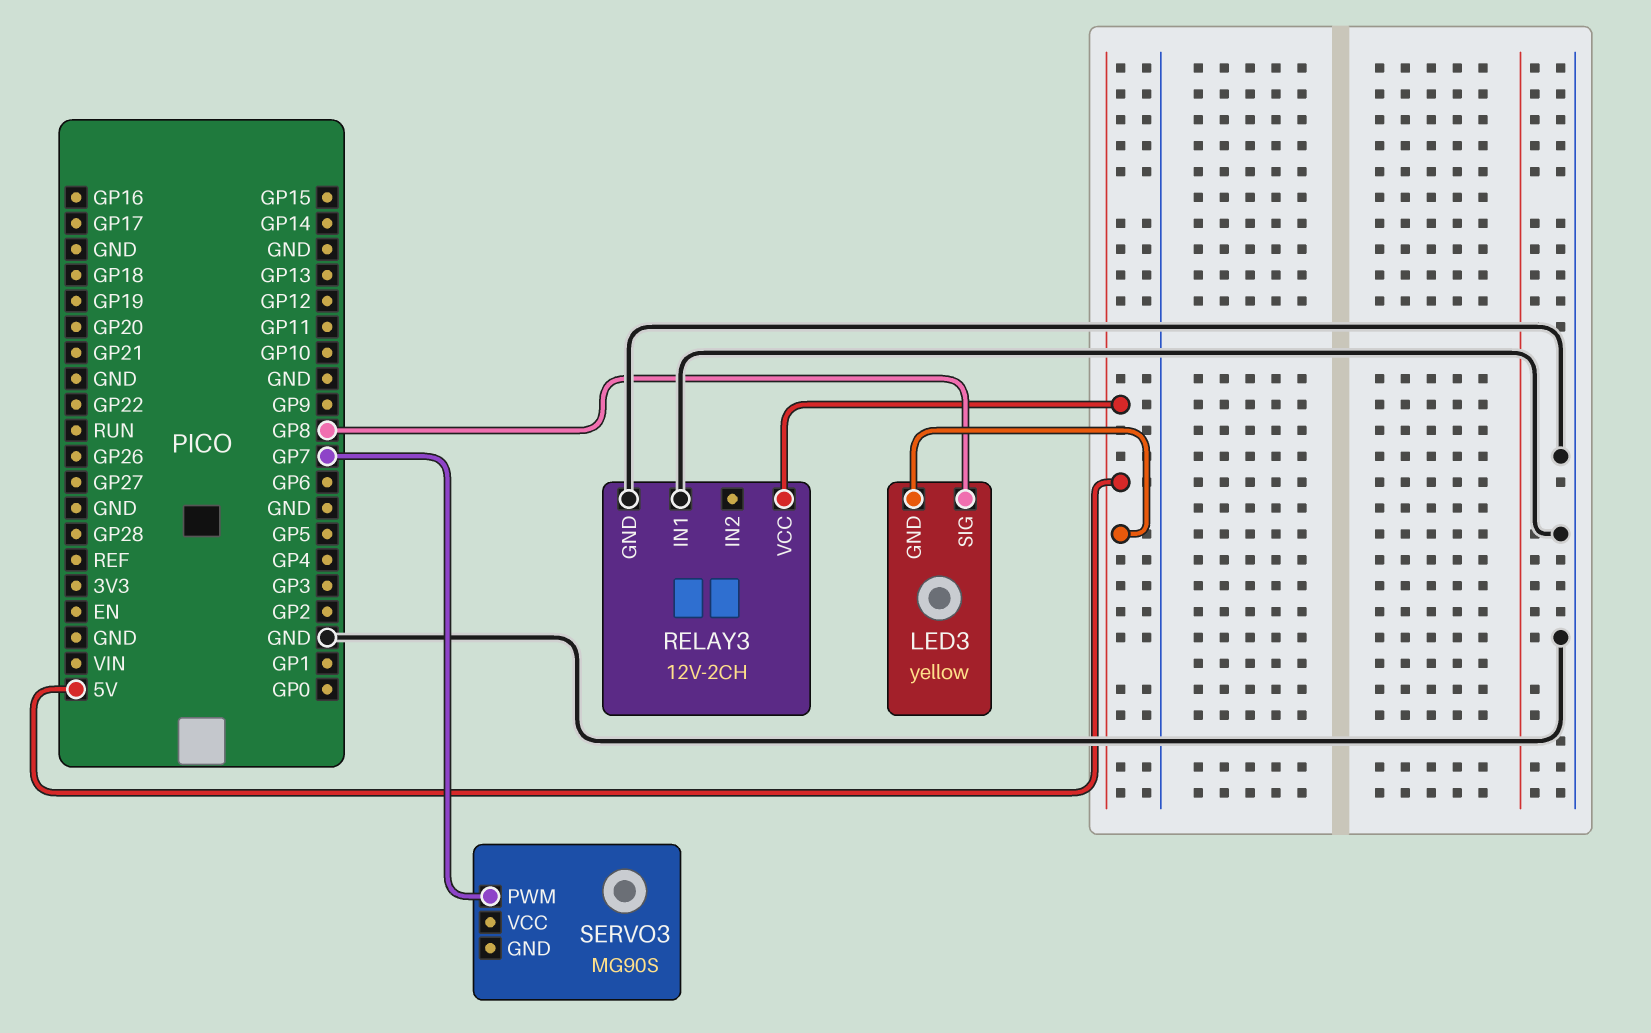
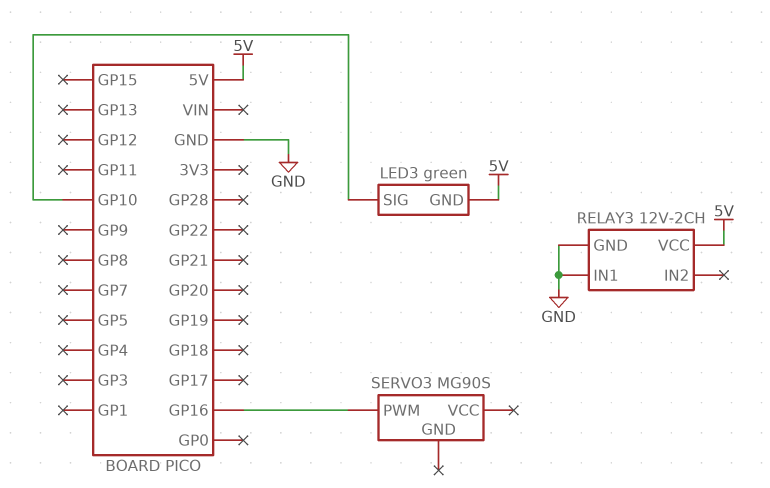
LED3: yellow -> green
LED3 pin SIG: GP8 -> GP10
SERVO3 pin PWM: GP7 -> GP16

